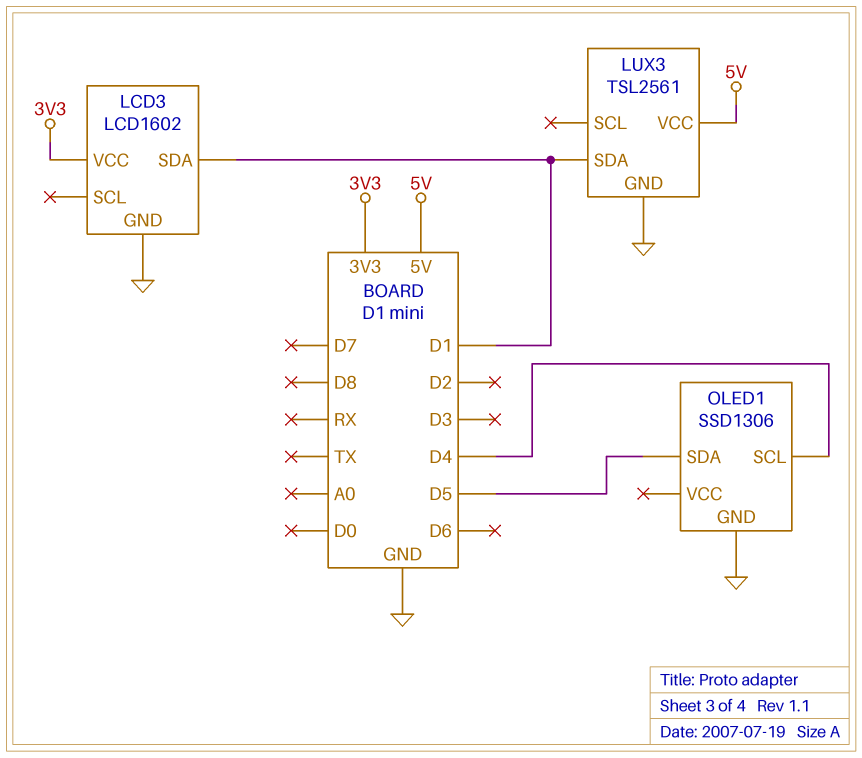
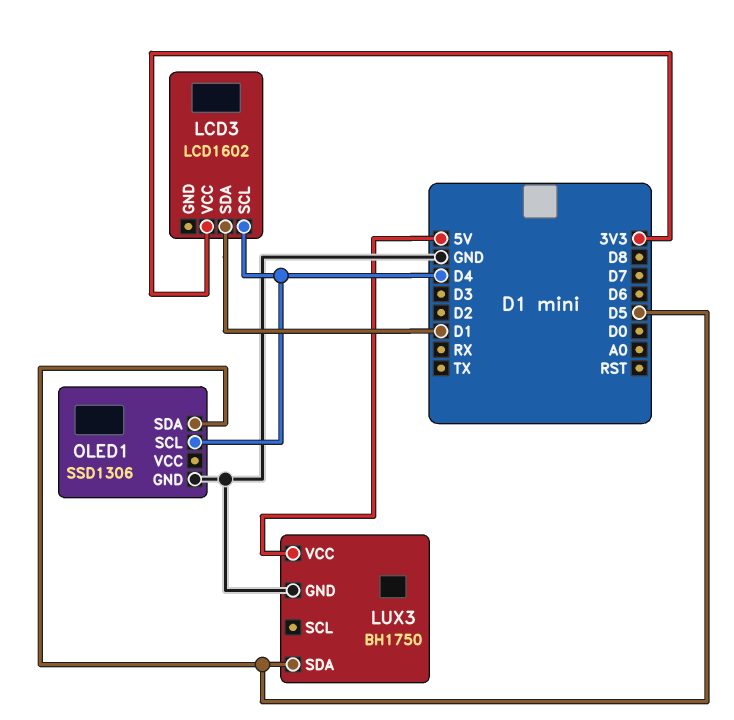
LCD3 pin GND: GND -> none
LCD3 pin SCL: none -> D4
LUX3: TSL2561 -> BH1750
LUX3 pin SDA: D1 -> D5

